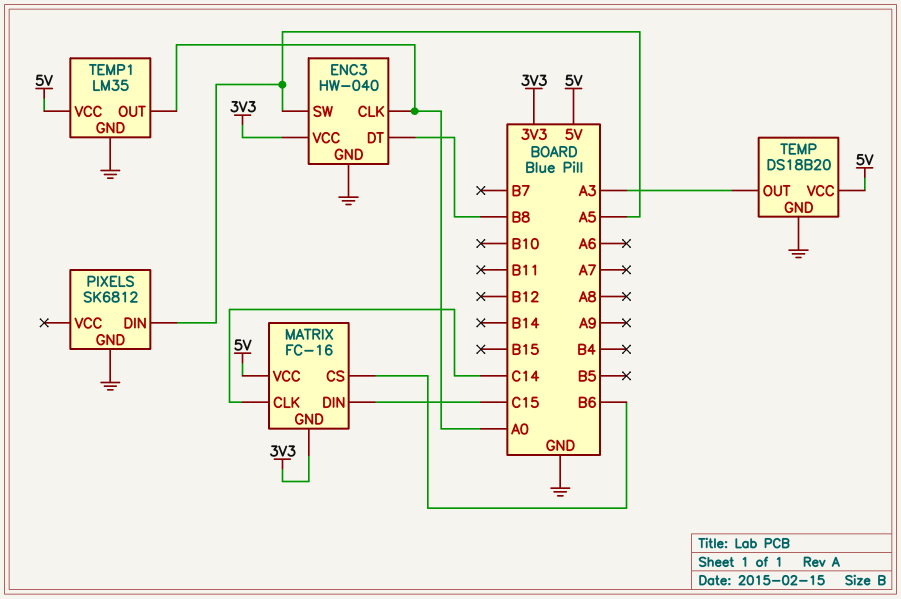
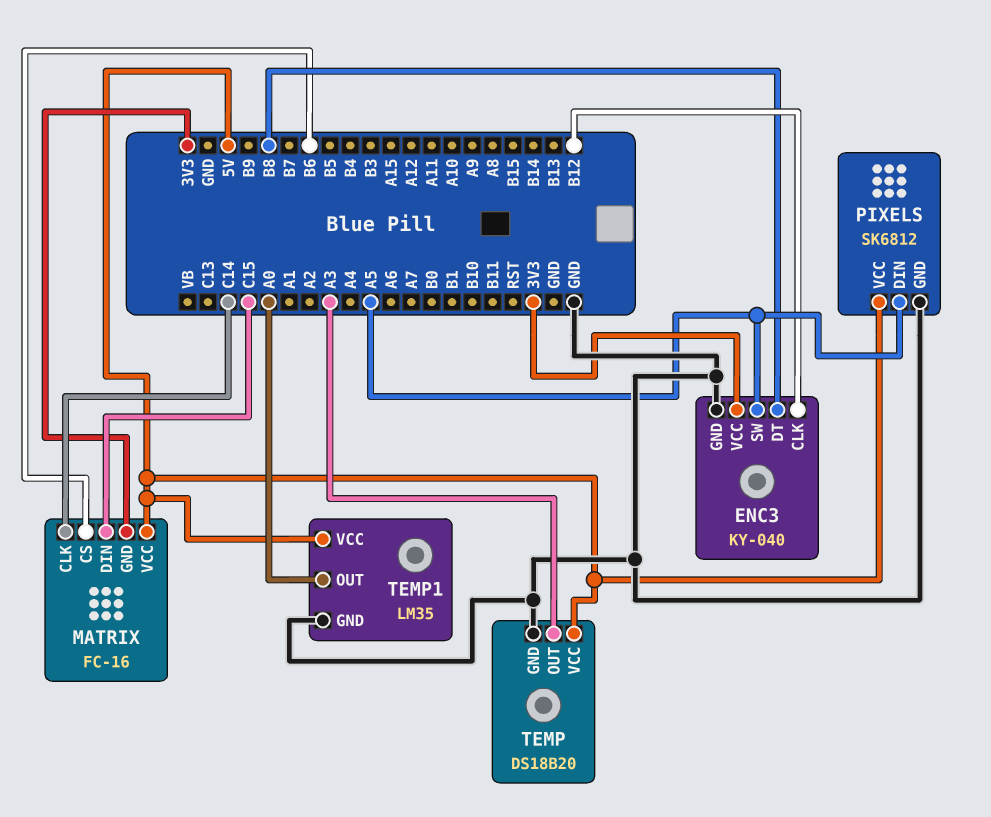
ENC3: HW-040 -> KY-040
ENC3 pin CLK: A0 -> B12
PIXELS pin VCC: none -> 5V

